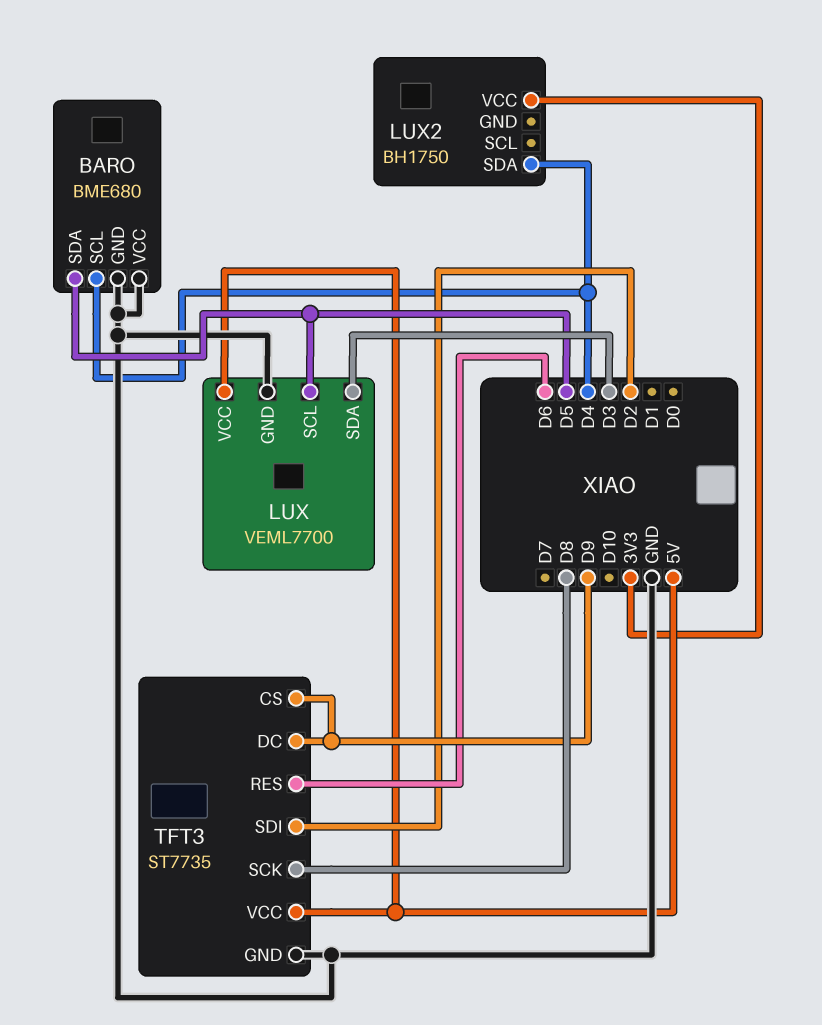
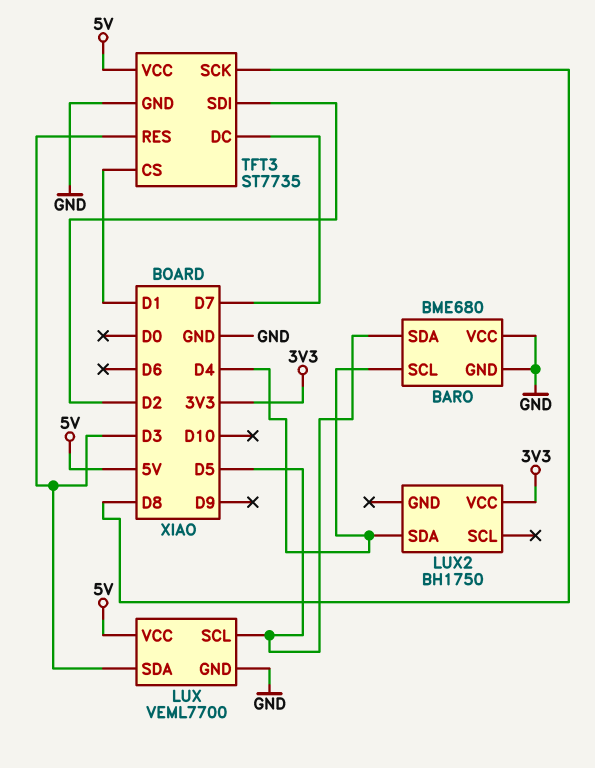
TFT3 pin CS: D9 -> D1
TFT3 pin DC: D9 -> D7
TFT3 pin RES: D6 -> D3

